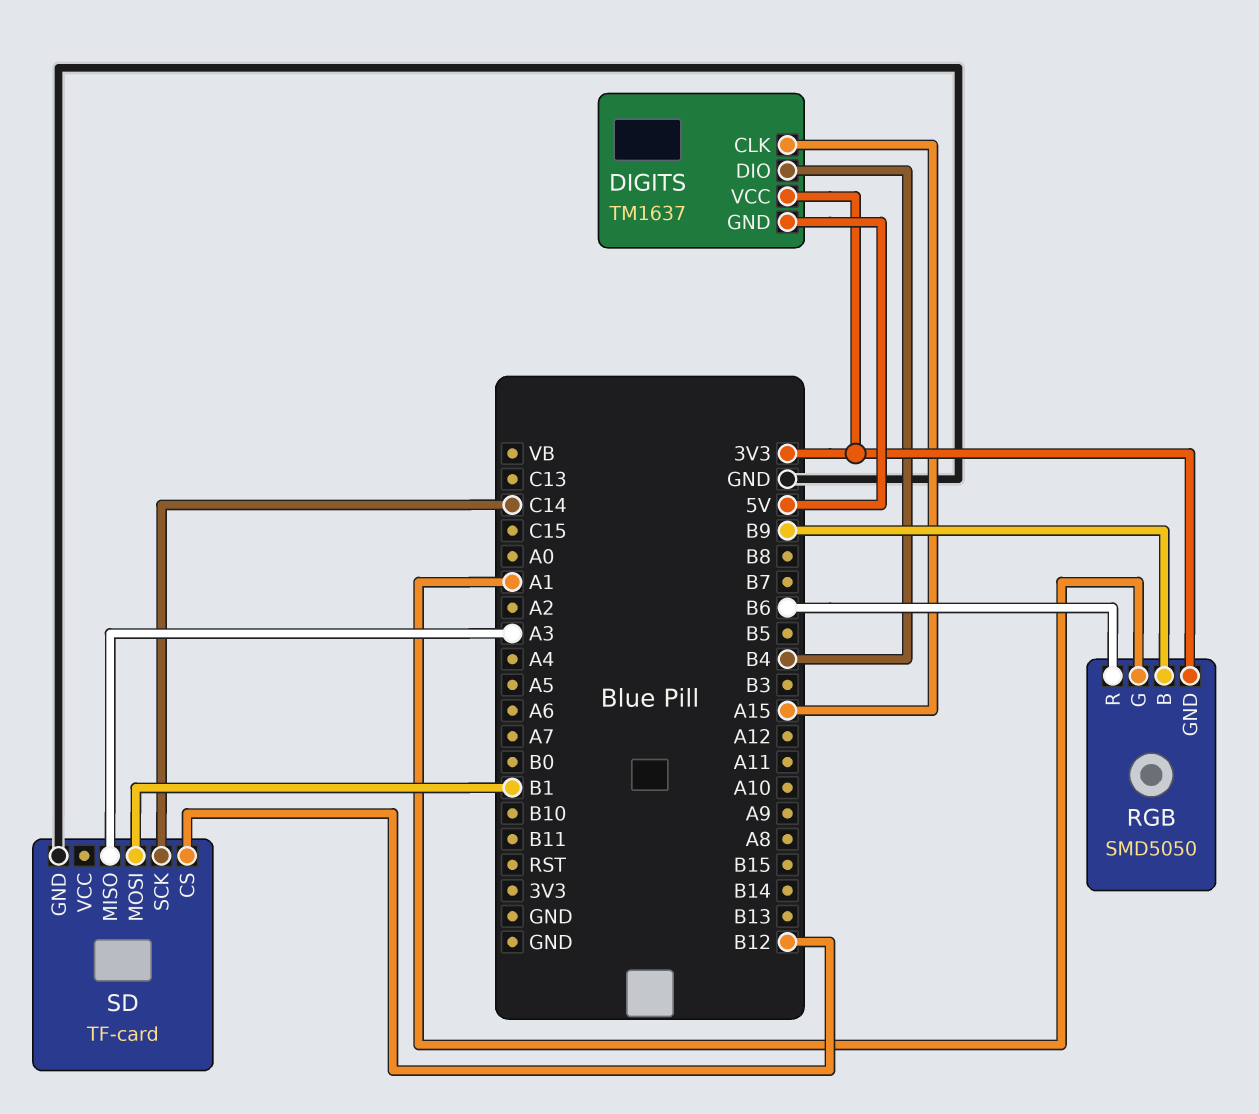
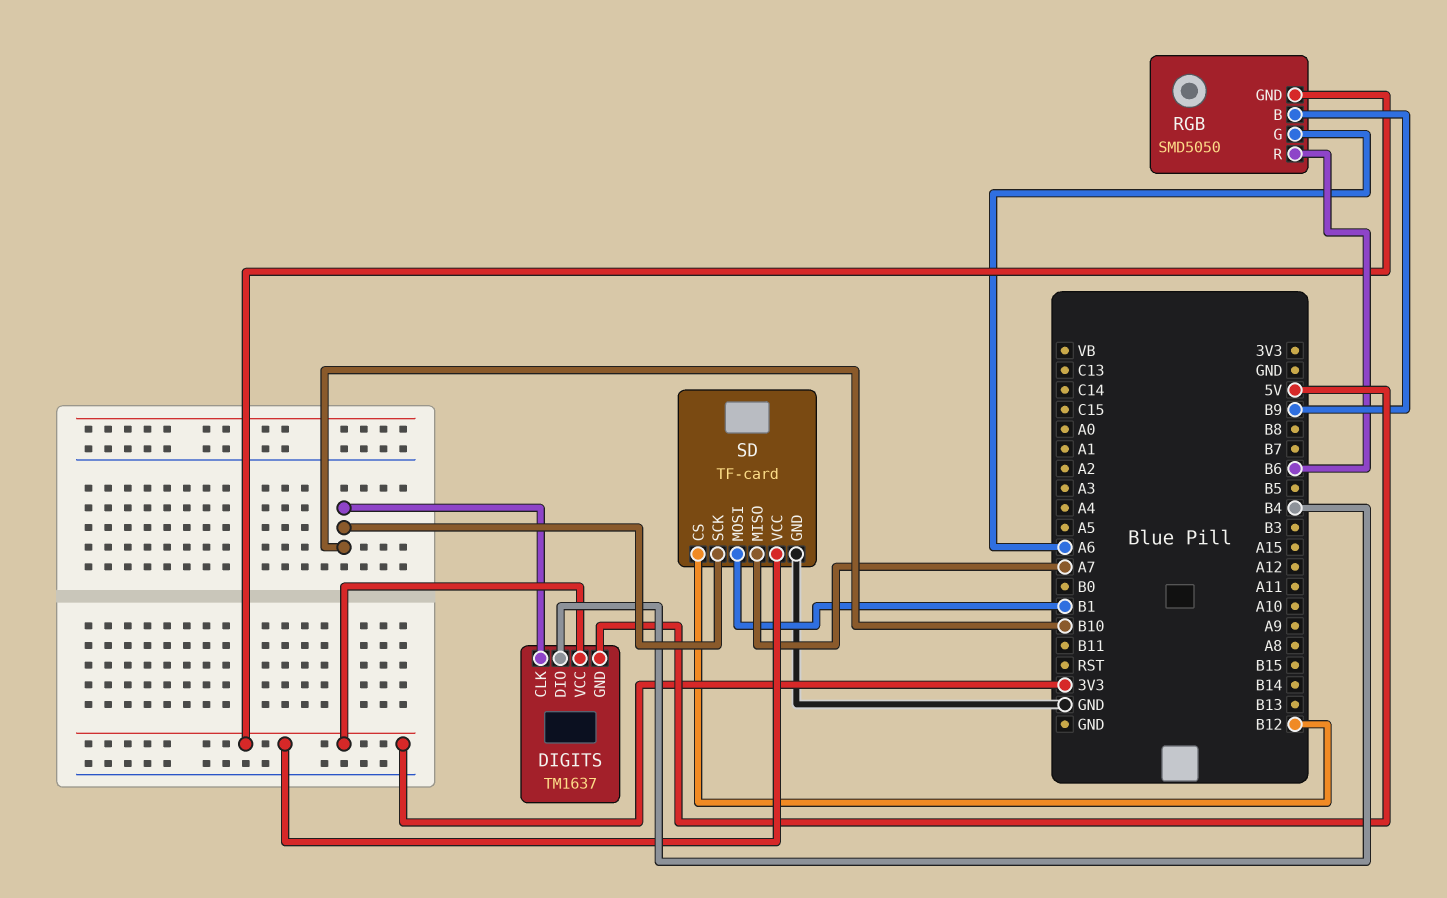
DIGITS pin CLK: A15 -> B10
RGB pin G: A1 -> A6
SD pin MISO: A3 -> A7
SD pin SCK: C14 -> B10
SD pin VCC: none -> 3V3

